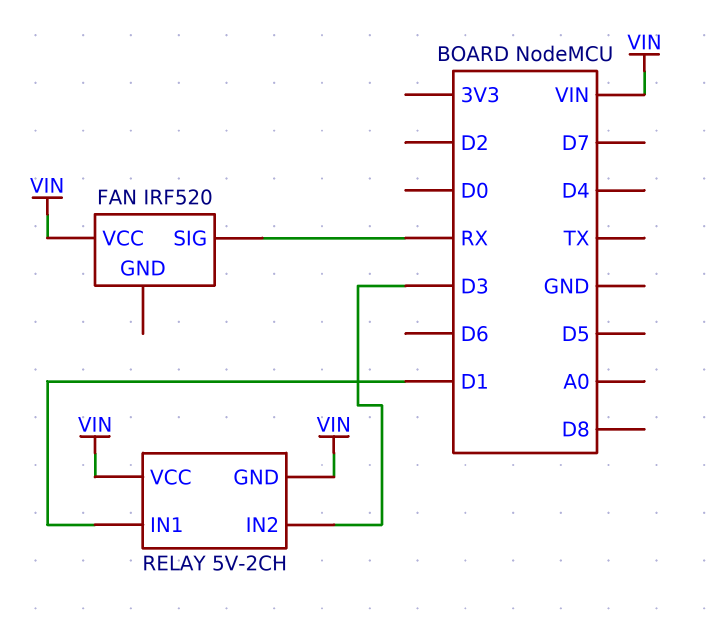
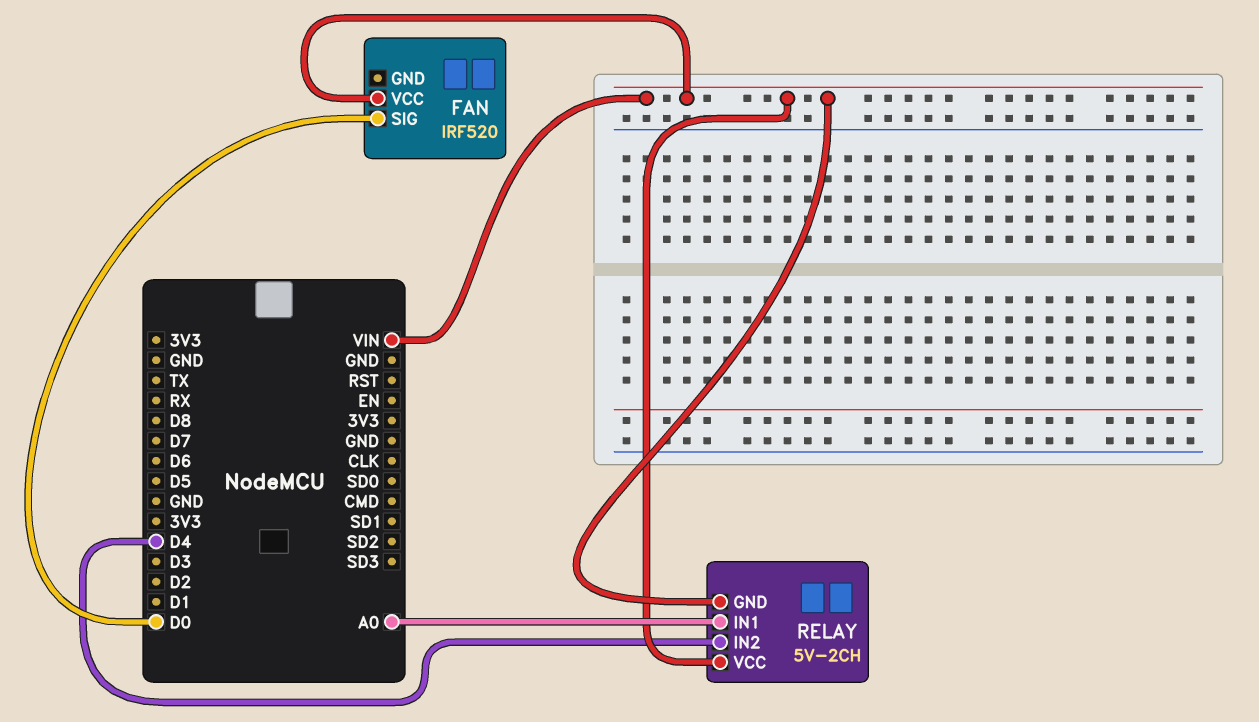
FAN pin SIG: RX -> D0
RELAY pin IN1: D1 -> A0
RELAY pin IN2: D3 -> D4

